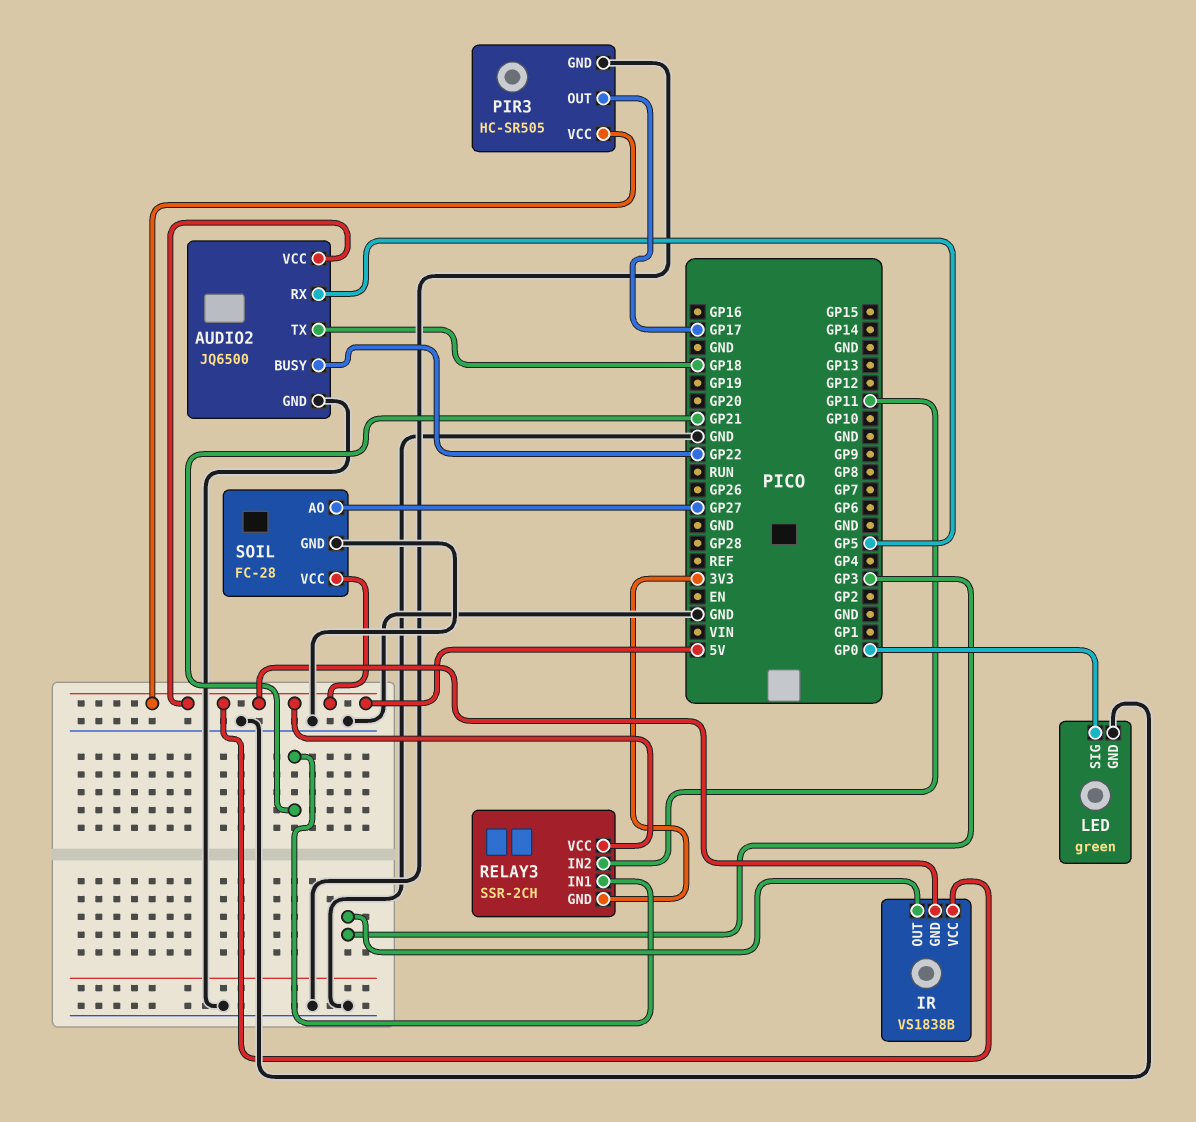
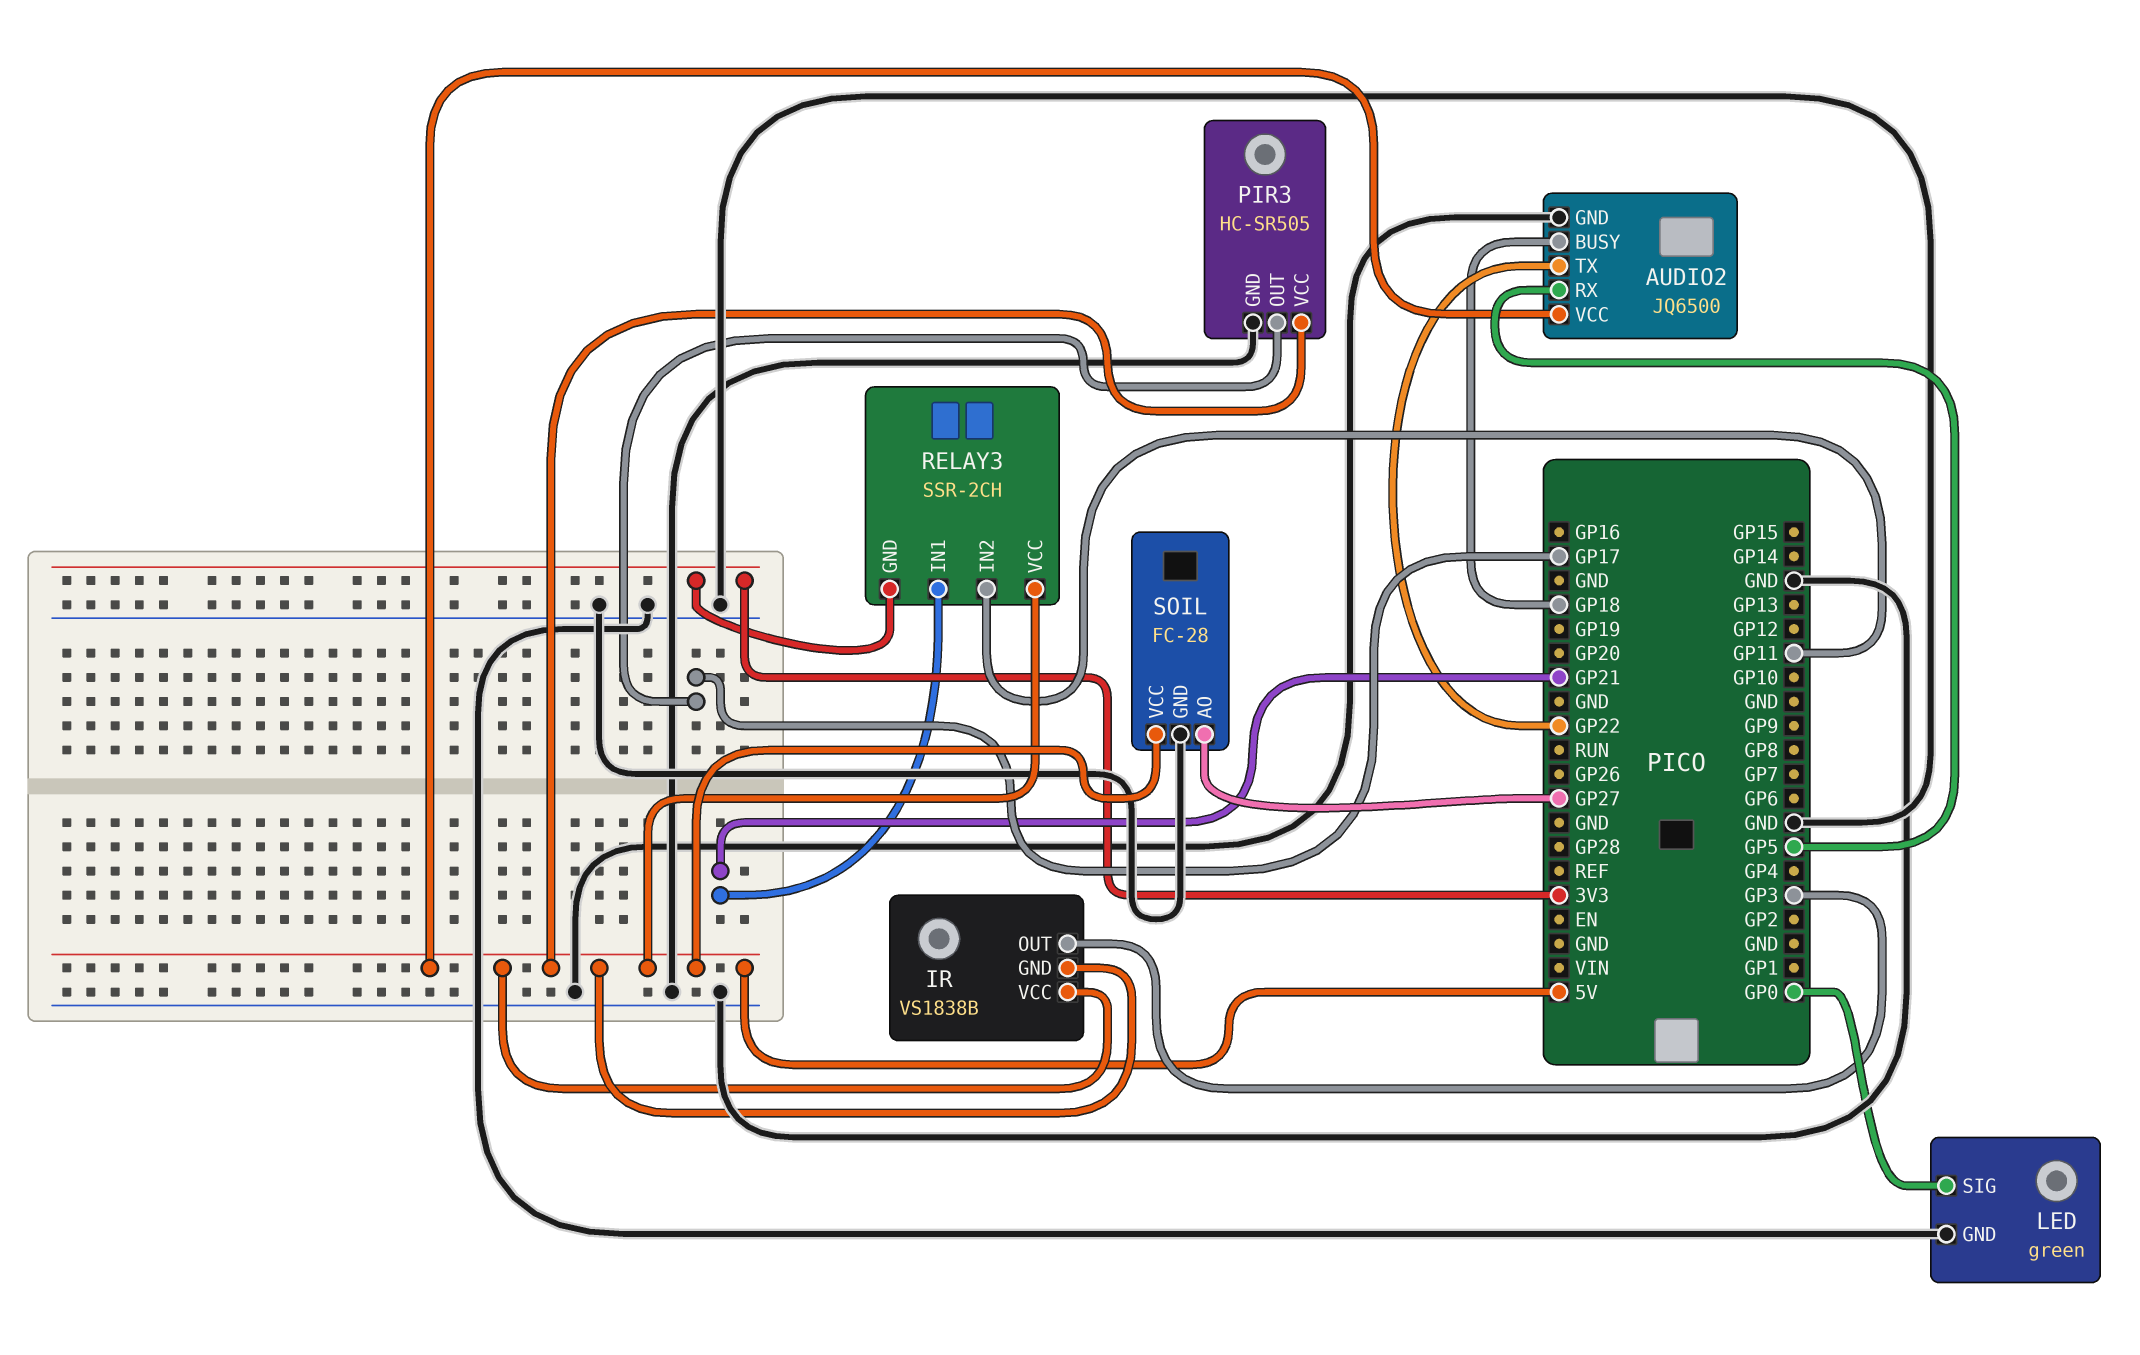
AUDIO2 pin BUSY: GP22 -> GP18
AUDIO2 pin TX: GP18 -> GP22

